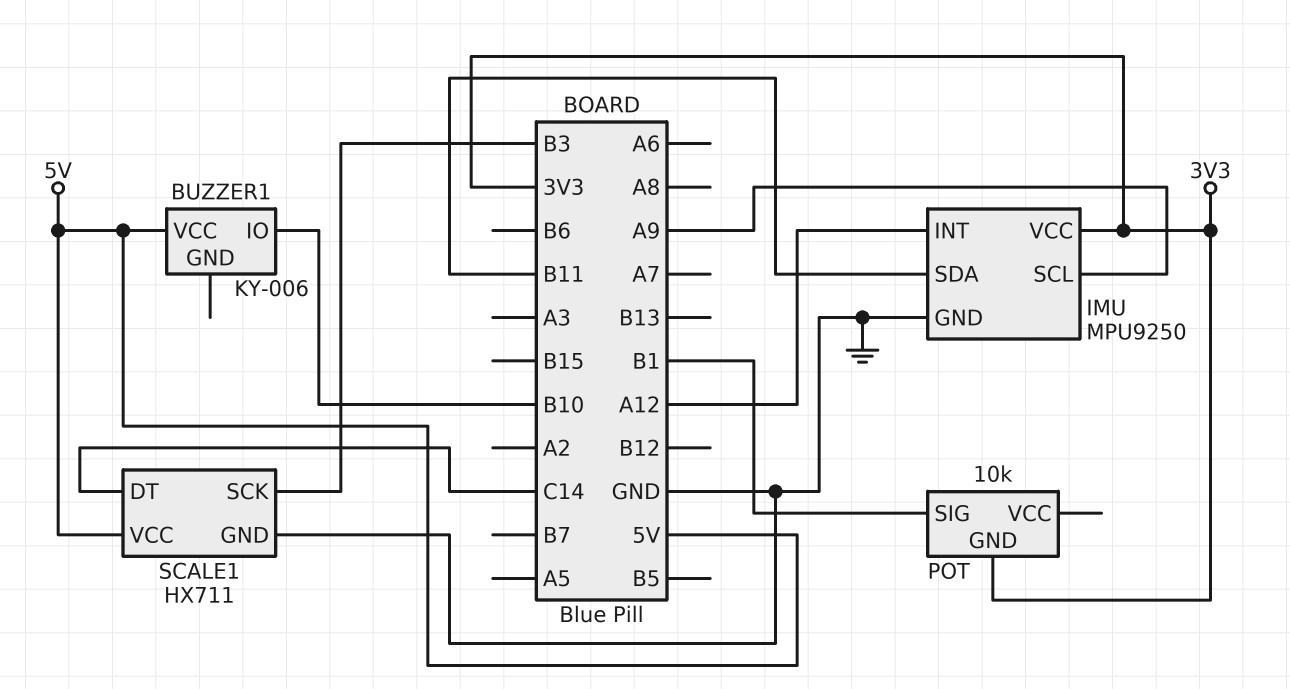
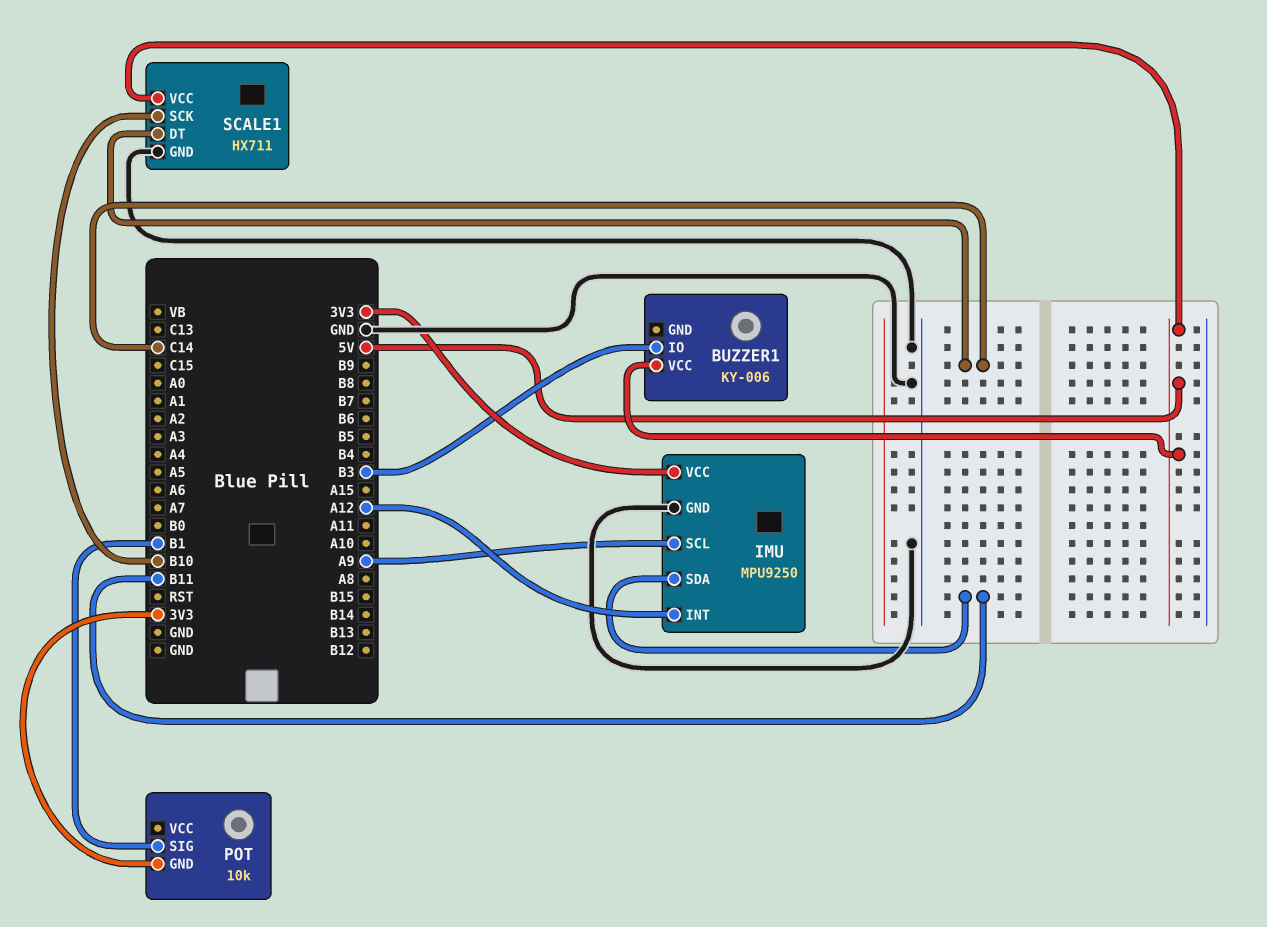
BUZZER1 pin IO: B10 -> B3
SCALE1 pin SCK: B3 -> B10

